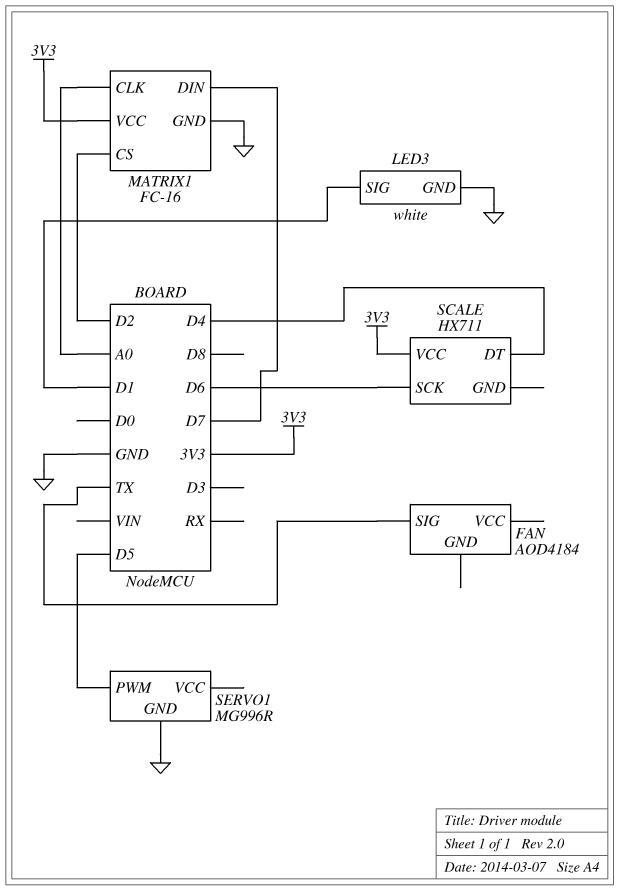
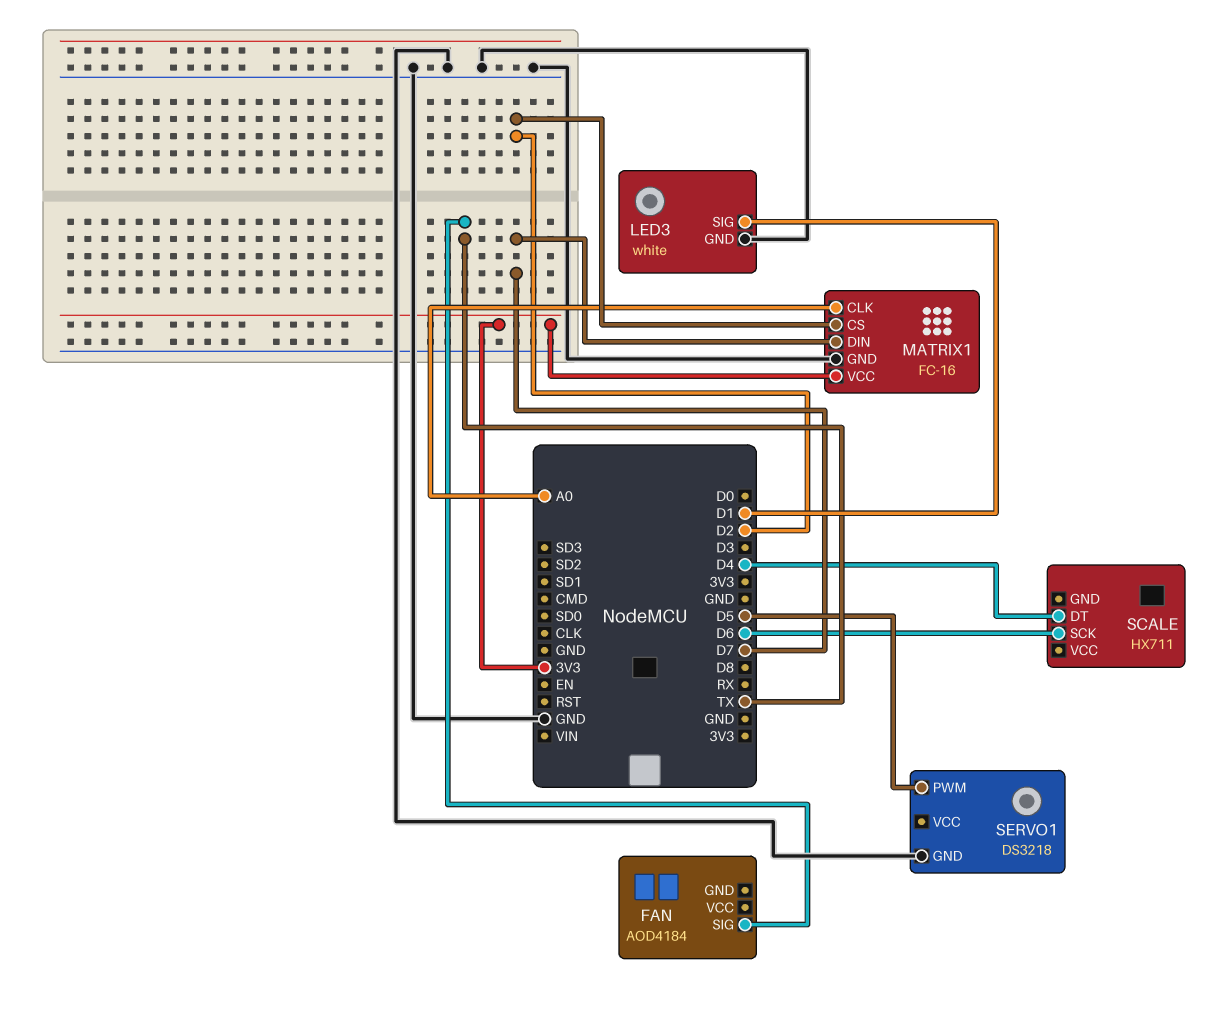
SCALE pin VCC: 3V3 -> none
SERVO1: MG996R -> DS3218

